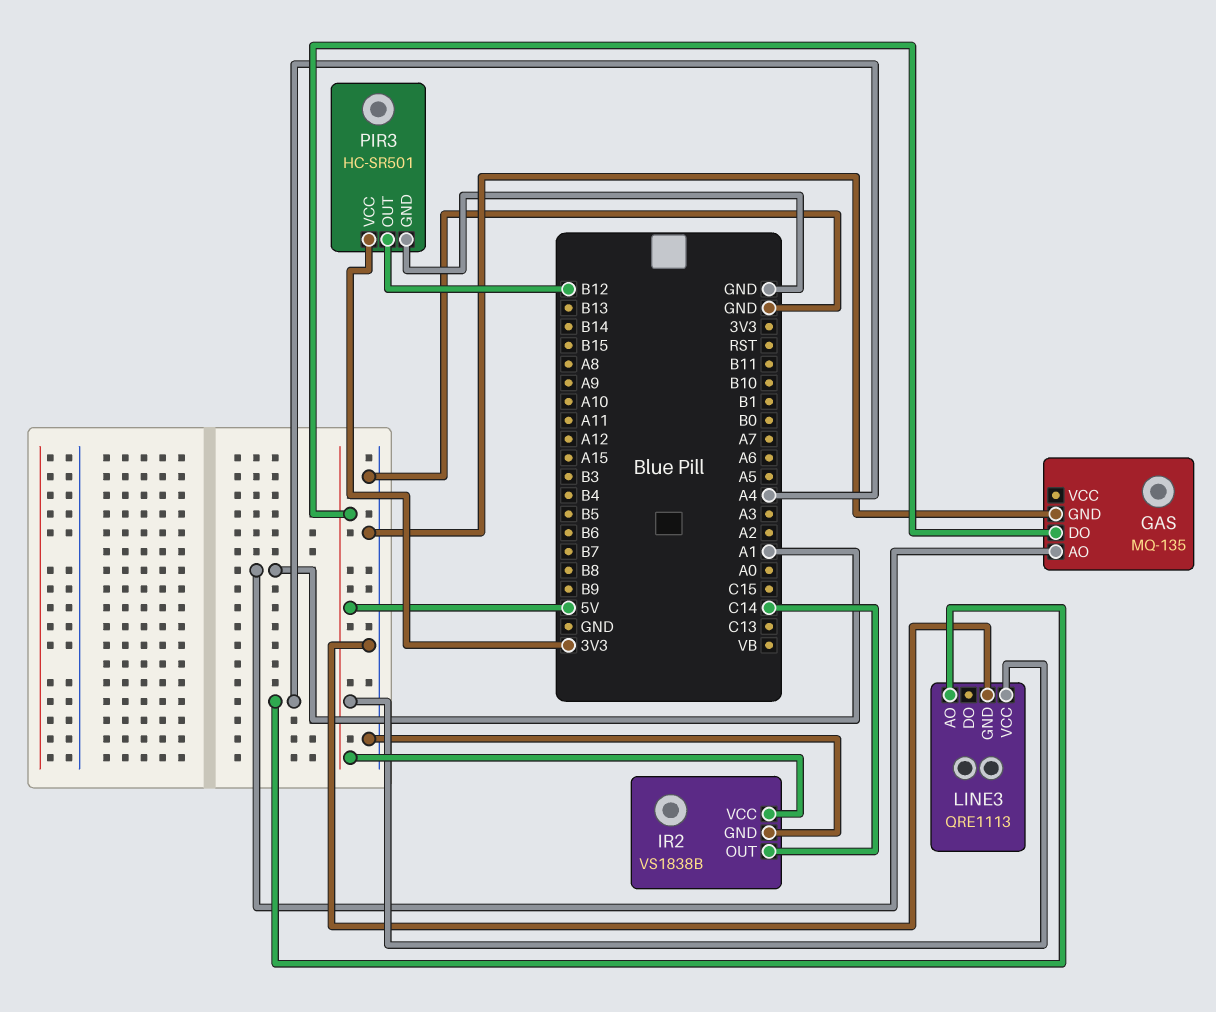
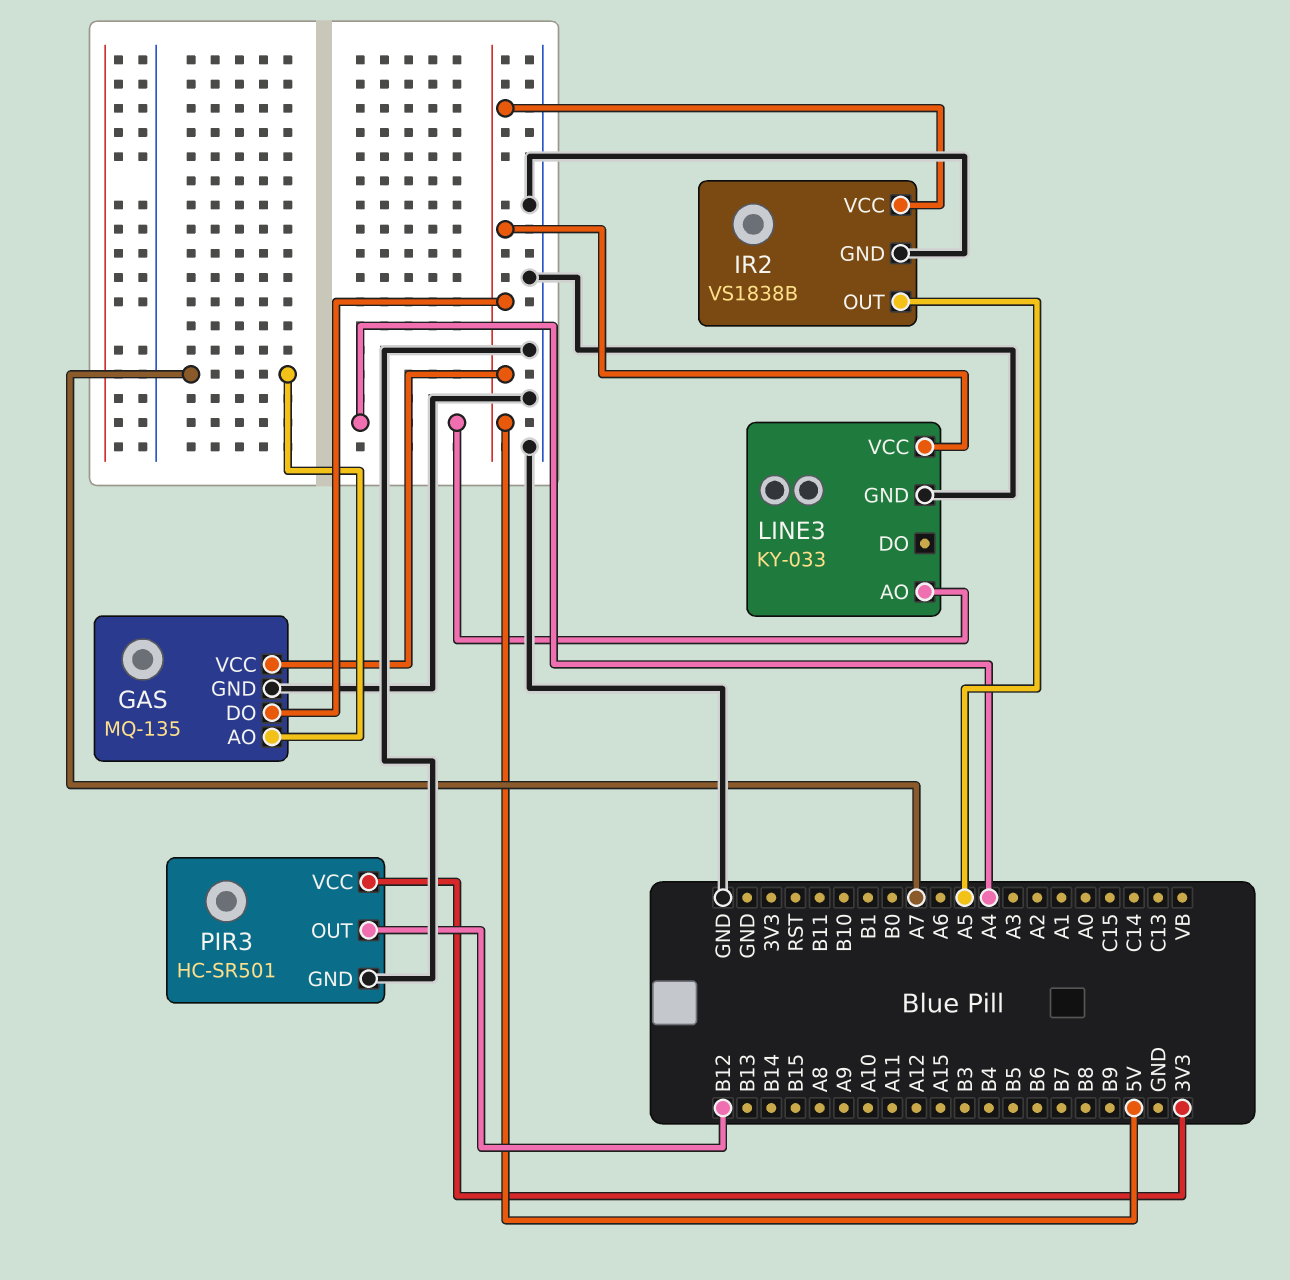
GAS pin AO: A1 -> A7
GAS pin VCC: none -> 5V
IR2 pin OUT: C14 -> A5
LINE3: QRE1113 -> KY-033

